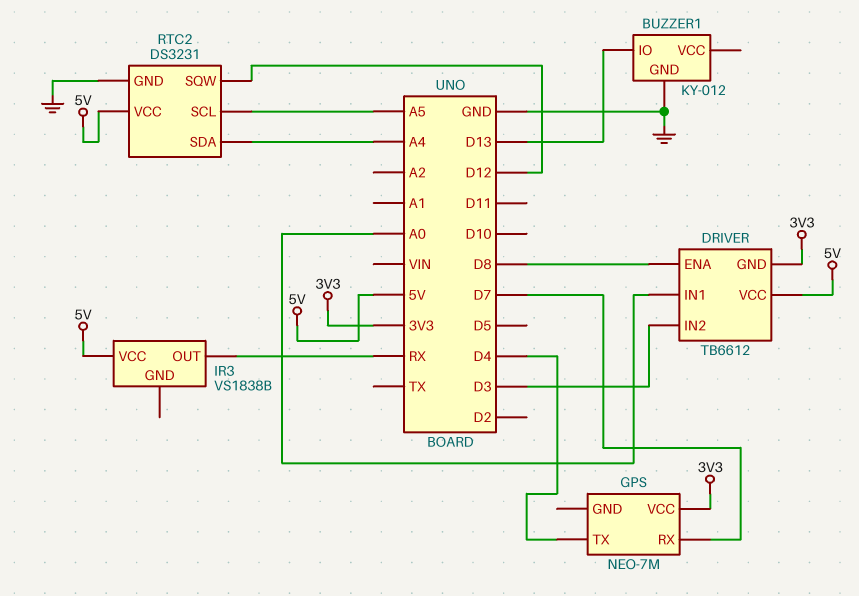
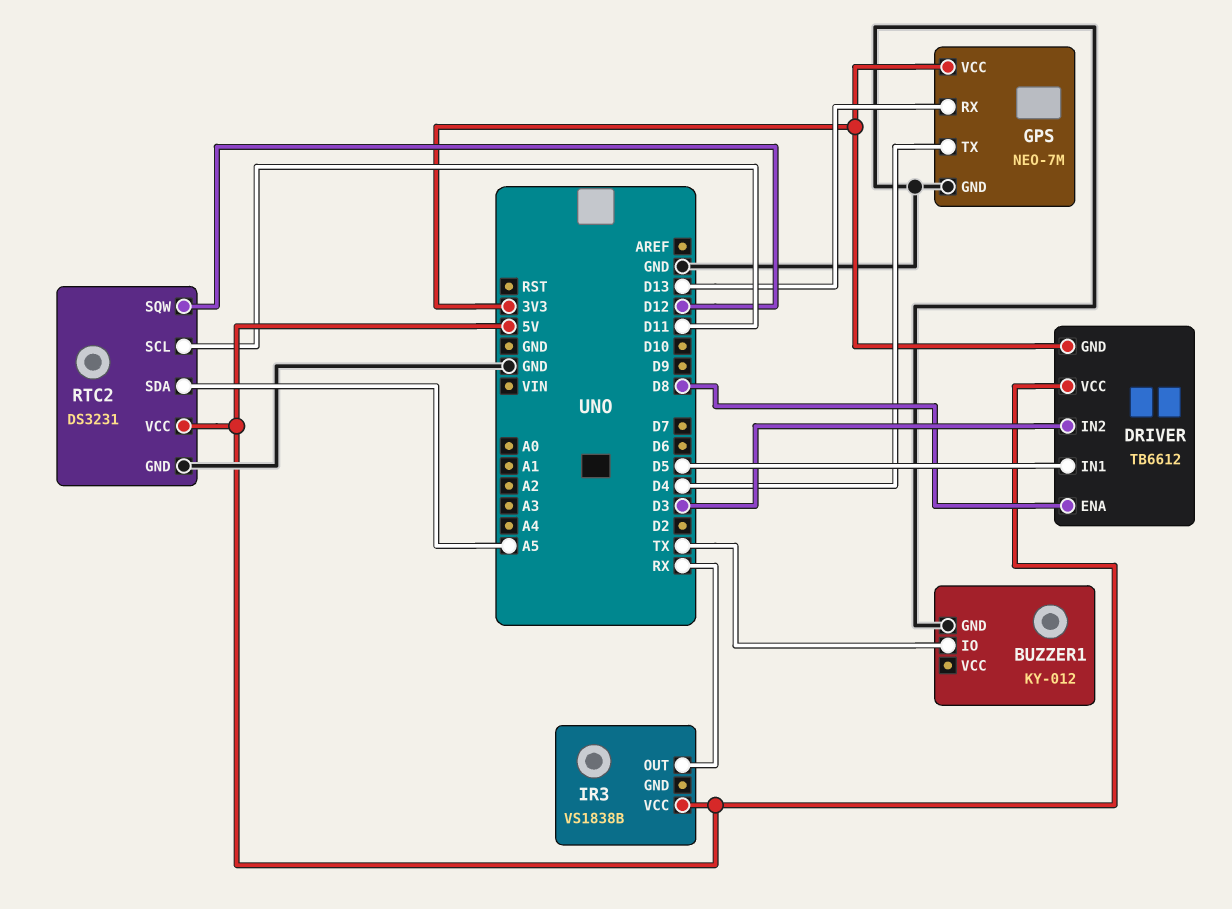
BUZZER1 pin IO: D13 -> TX
DRIVER pin IN1: A0 -> D5
GPS pin GND: none -> GND
GPS pin RX: D7 -> D13
RTC2 pin SCL: A5 -> D11
RTC2 pin SDA: A4 -> A5

